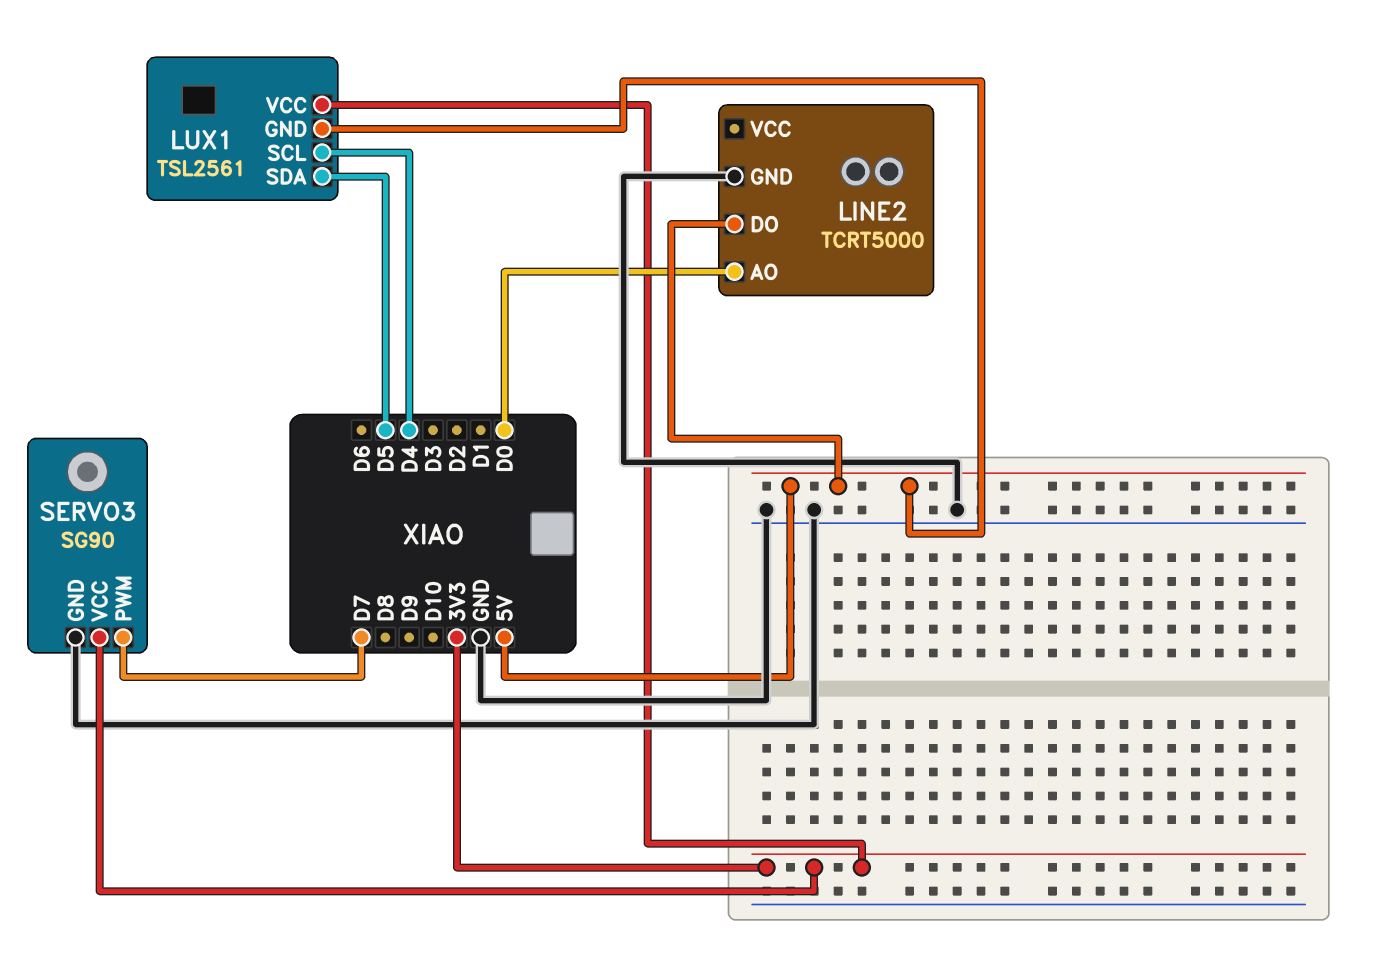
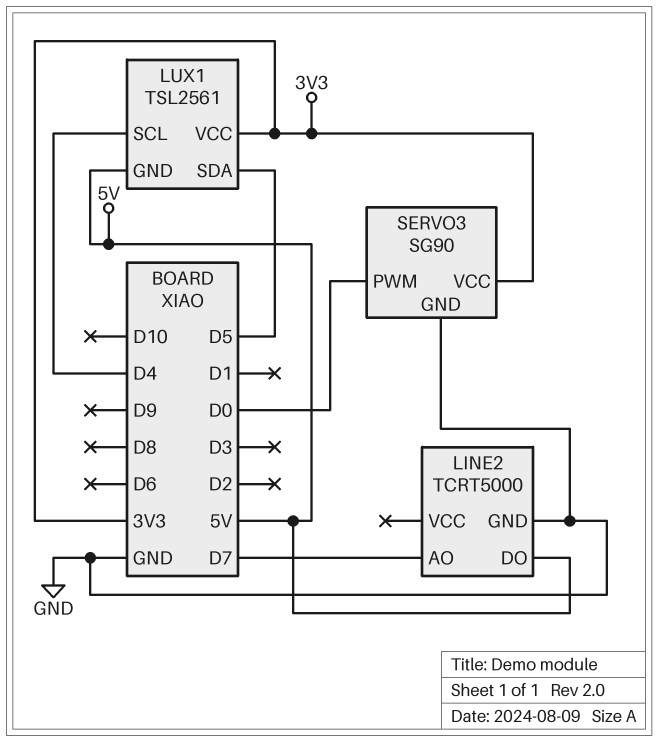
LINE2 pin AO: D0 -> D7
SERVO3 pin PWM: D7 -> D0

